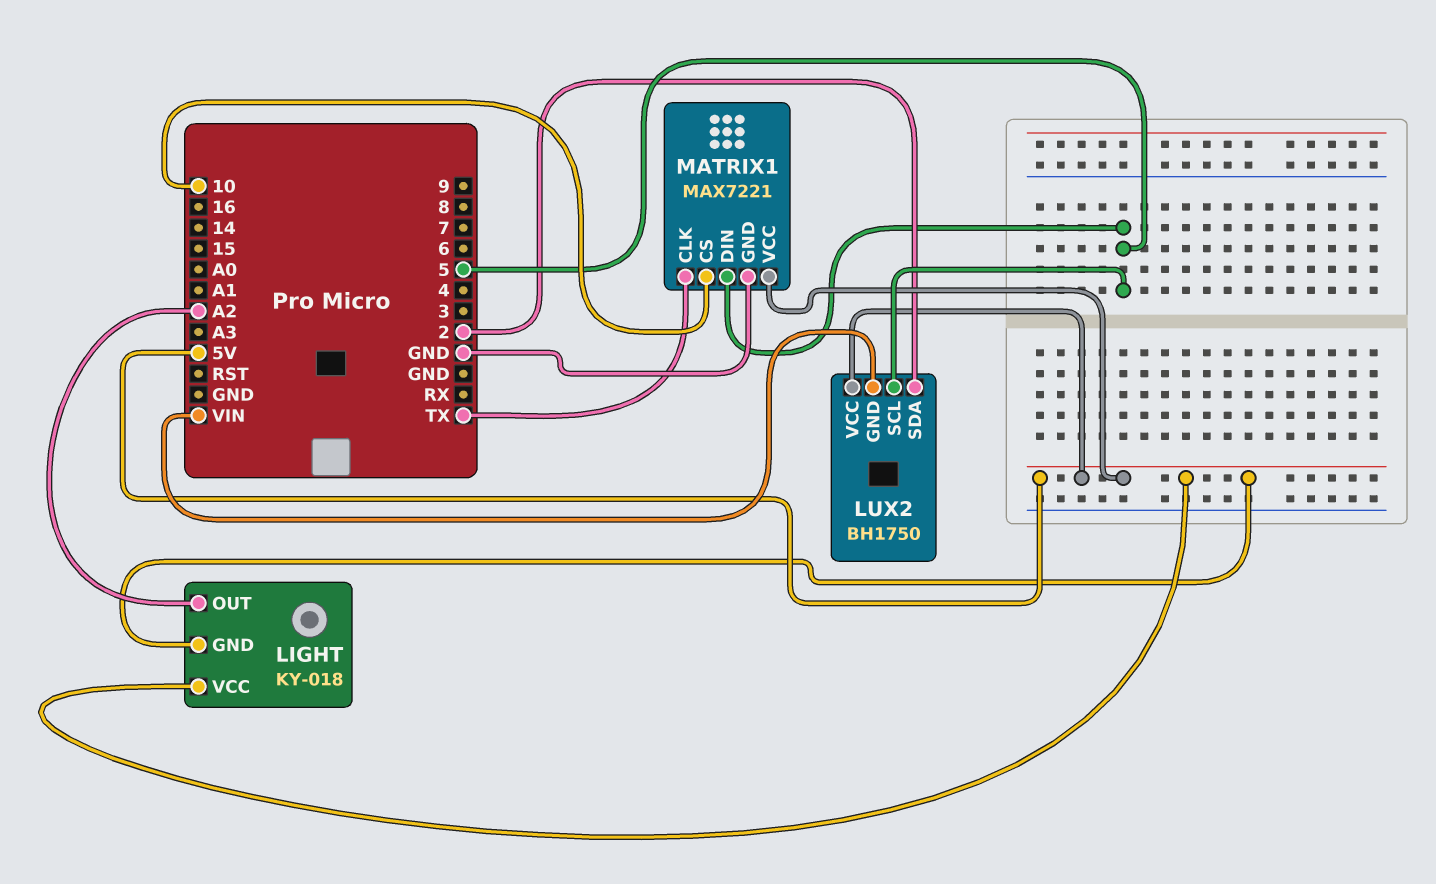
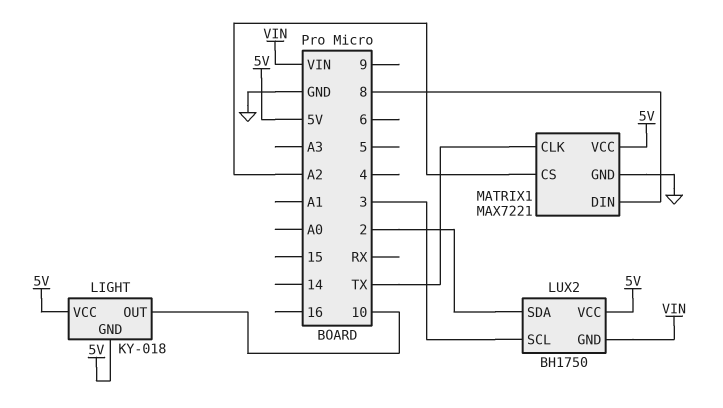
LIGHT pin OUT: A2 -> 10
LUX2 pin SCL: 5 -> 3
MATRIX1 pin CS: 10 -> A2
MATRIX1 pin DIN: 5 -> 8

